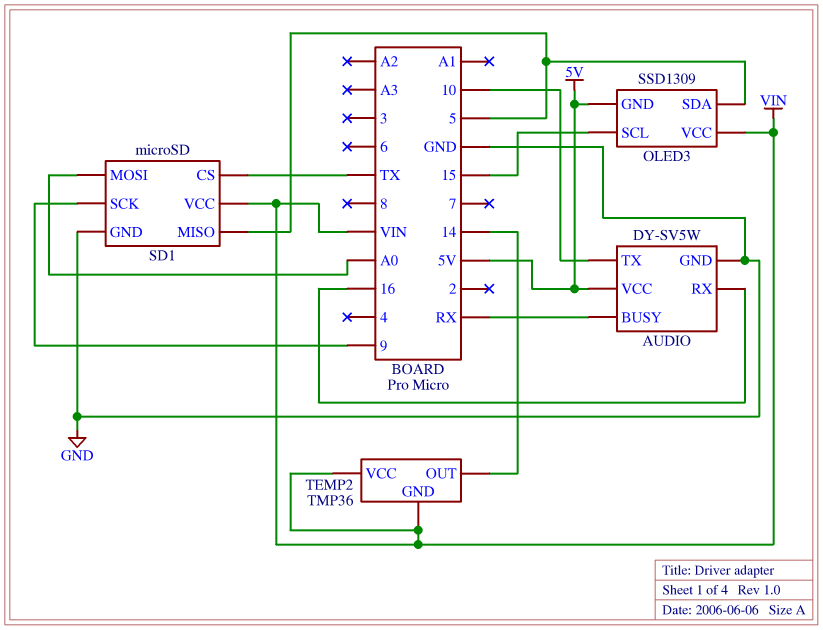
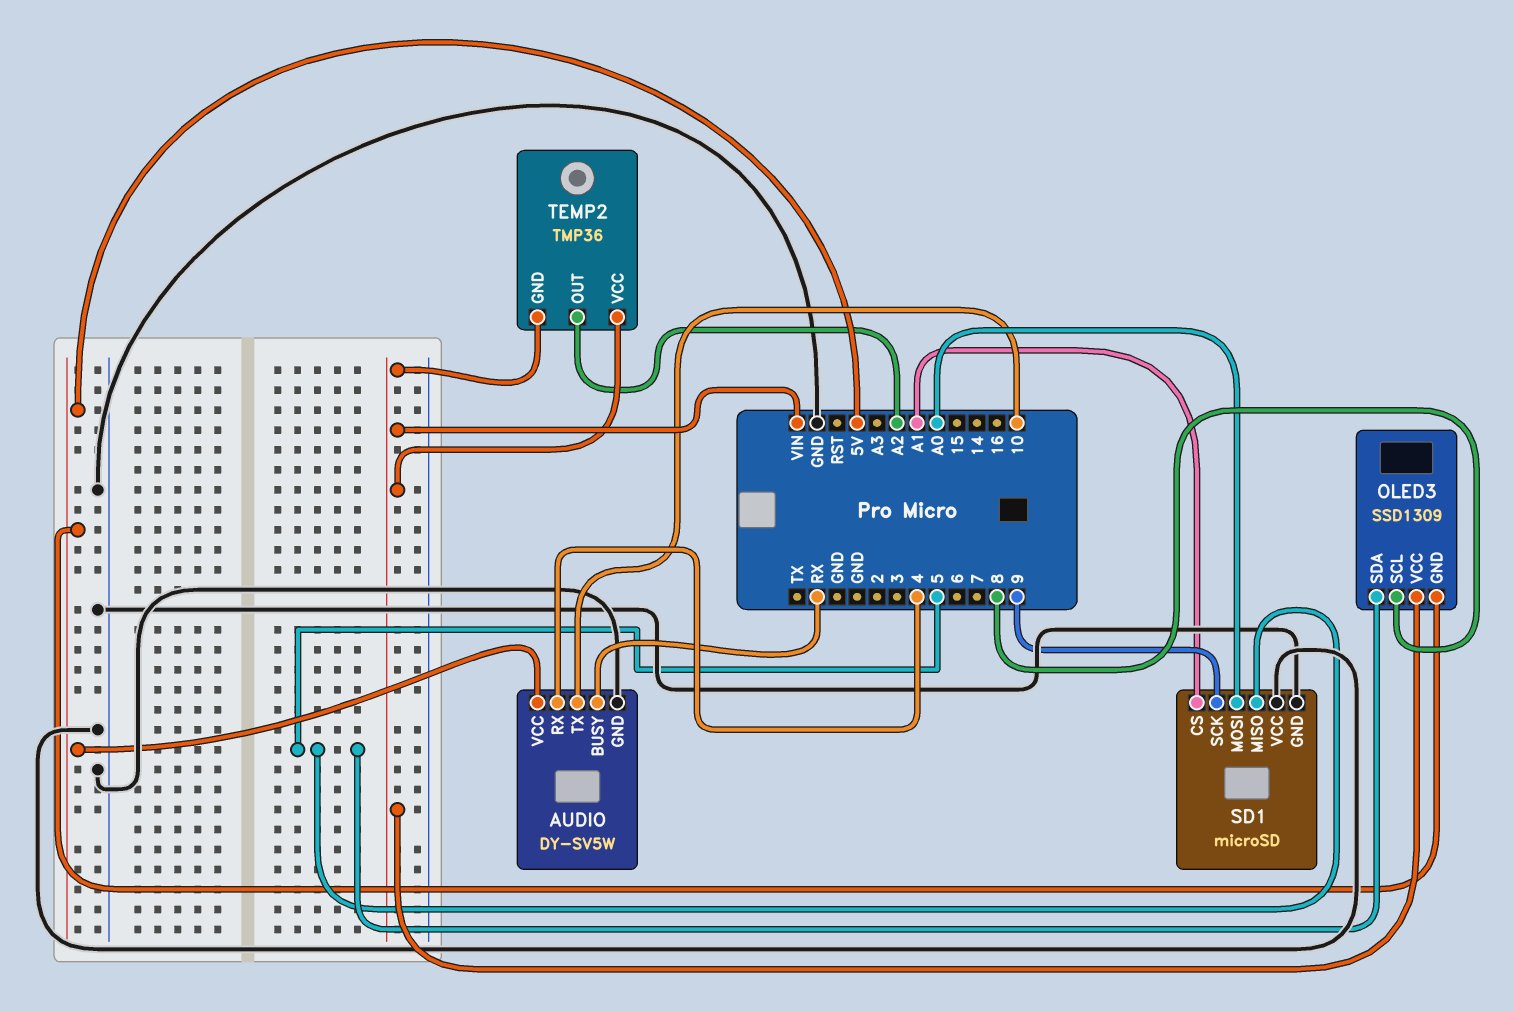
AUDIO pin RX: 16 -> 4
OLED3 pin SCL: 15 -> 8
SD1 pin CS: TX -> A1
SD1 pin VCC: VIN -> GND
TEMP2 pin OUT: 14 -> A2

